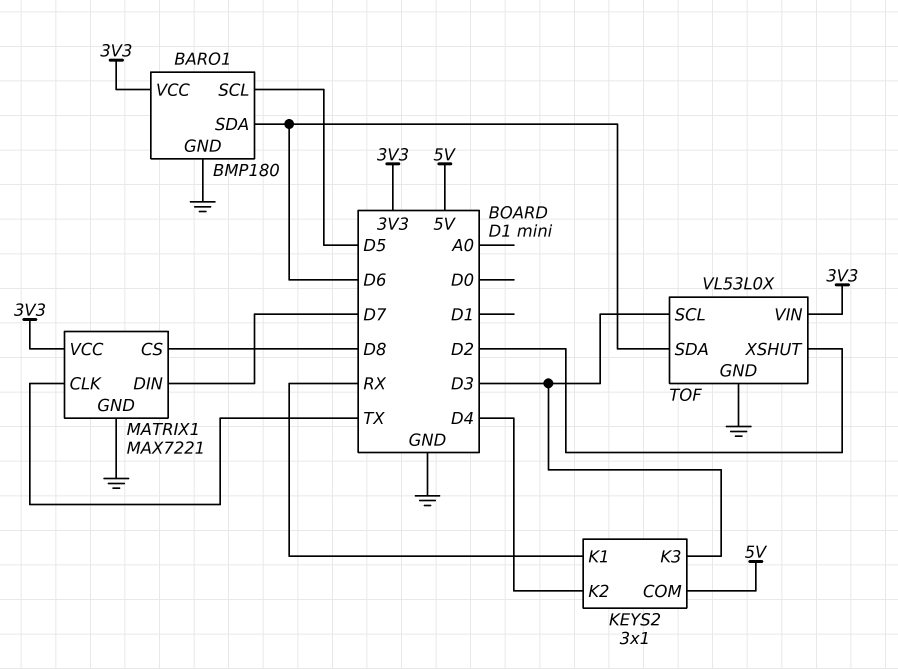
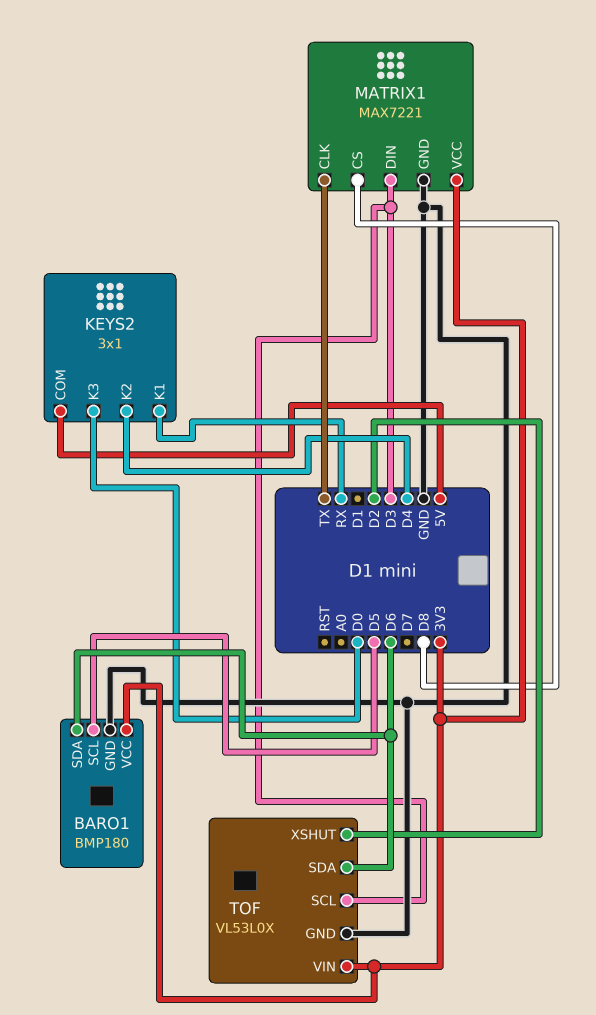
KEYS2 pin K3: D3 -> D0
MATRIX1 pin DIN: D7 -> D3

